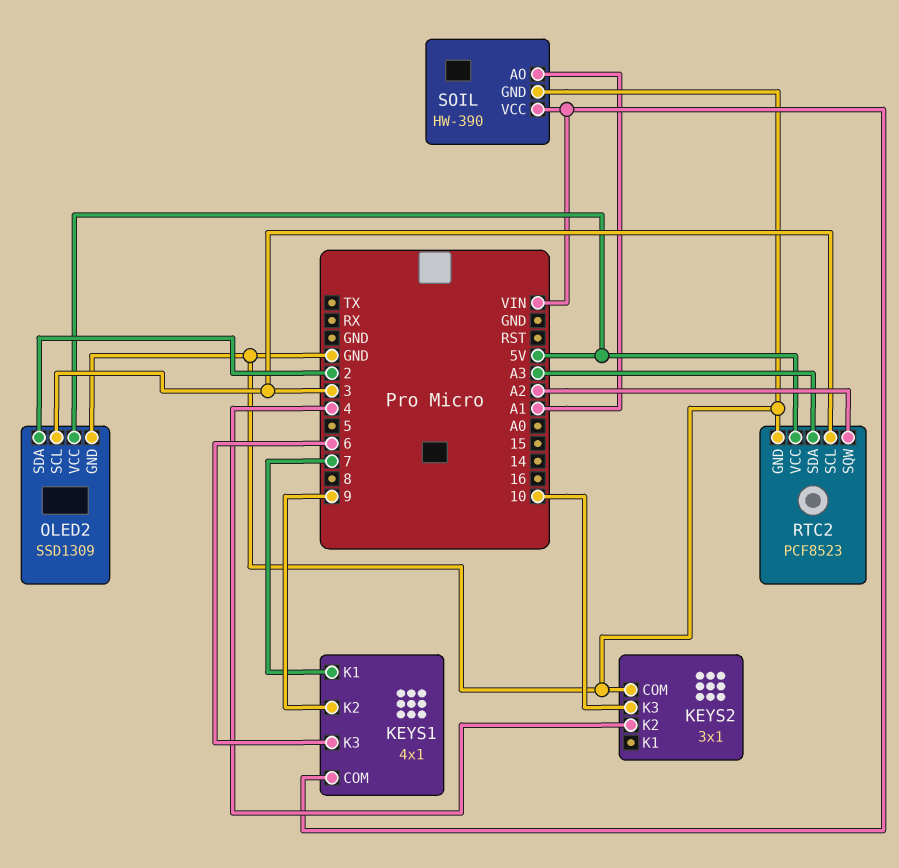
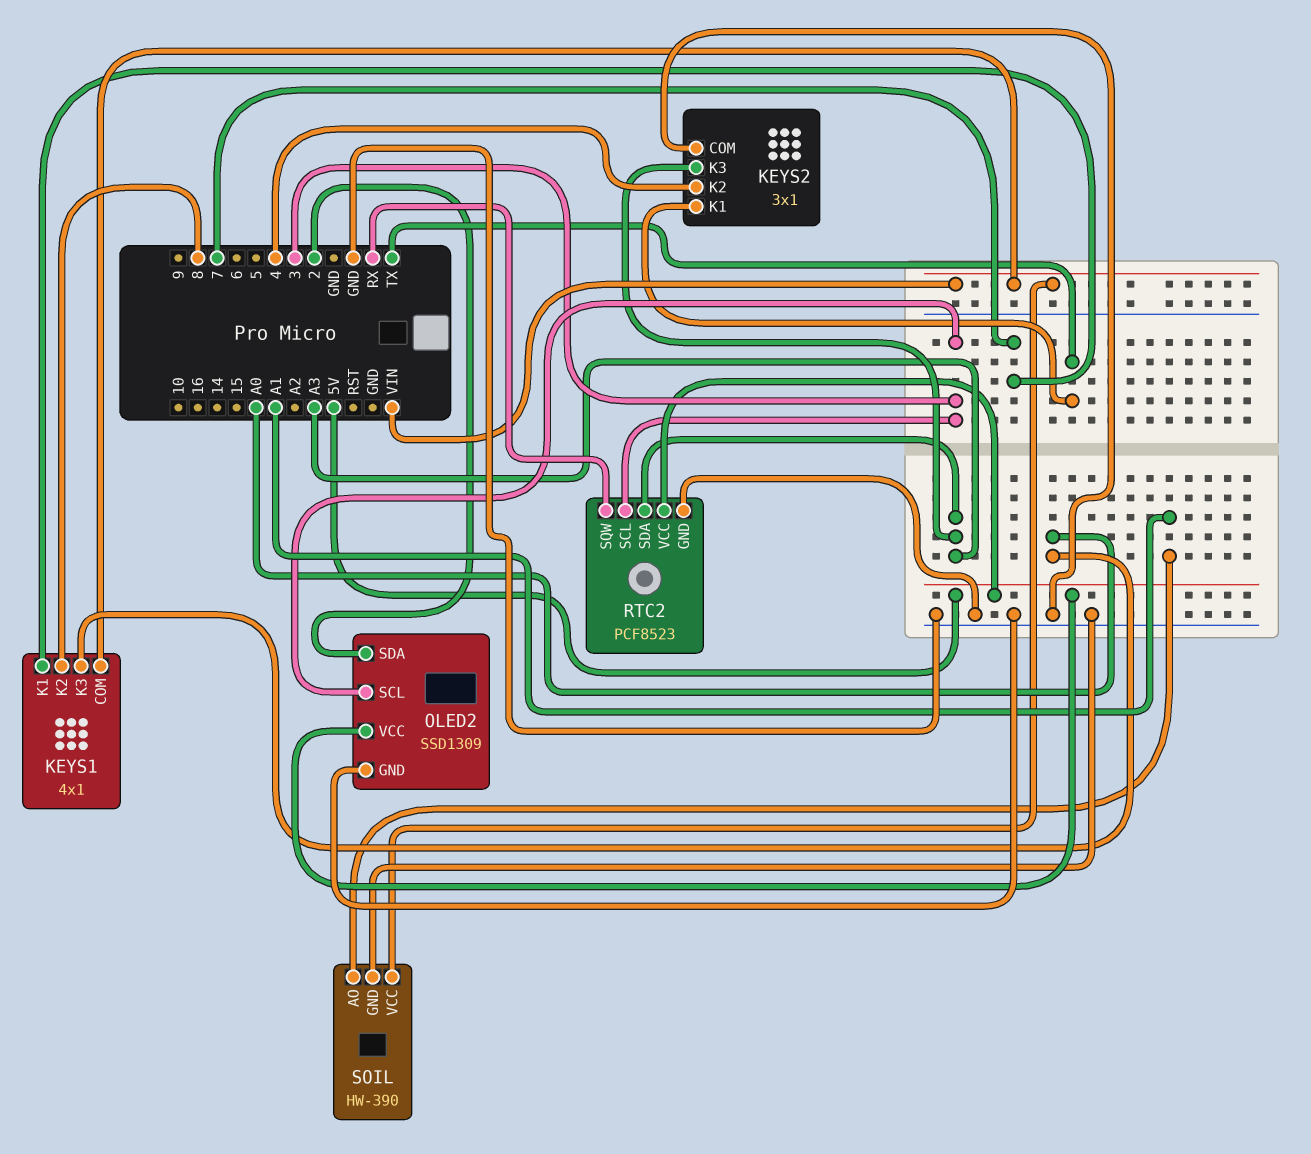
KEYS1 pin K2: 9 -> 8
KEYS1 pin K3: 6 -> A0
KEYS2 pin K1: none -> TX
KEYS2 pin K3: 10 -> A3
RTC2 pin SQW: A2 -> RX

